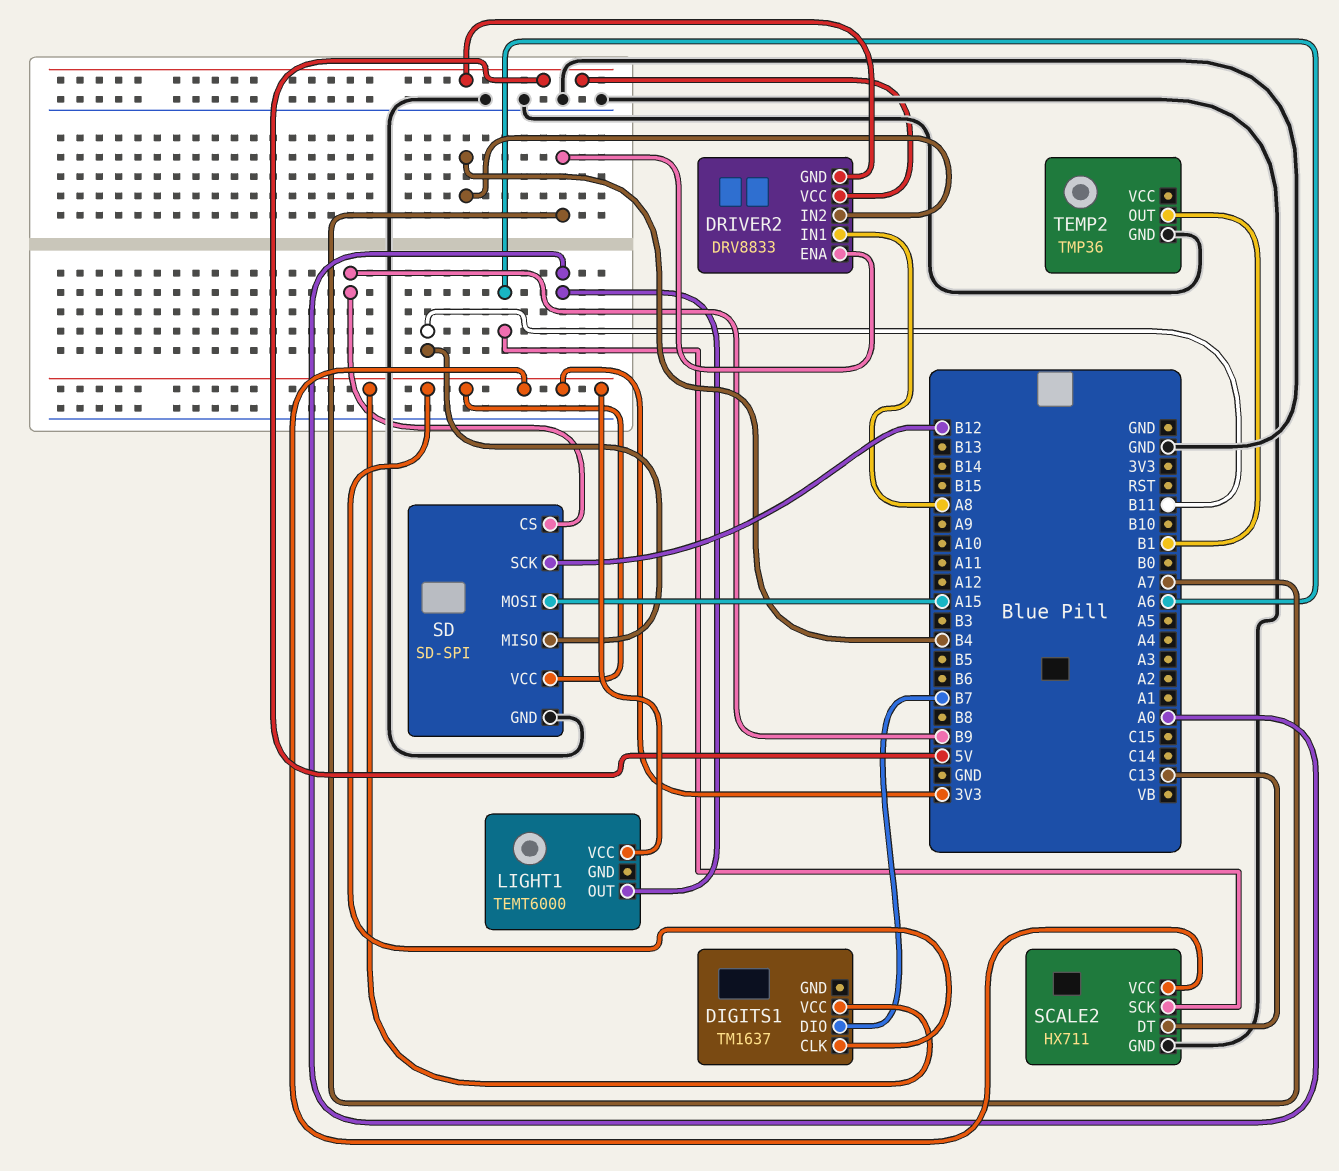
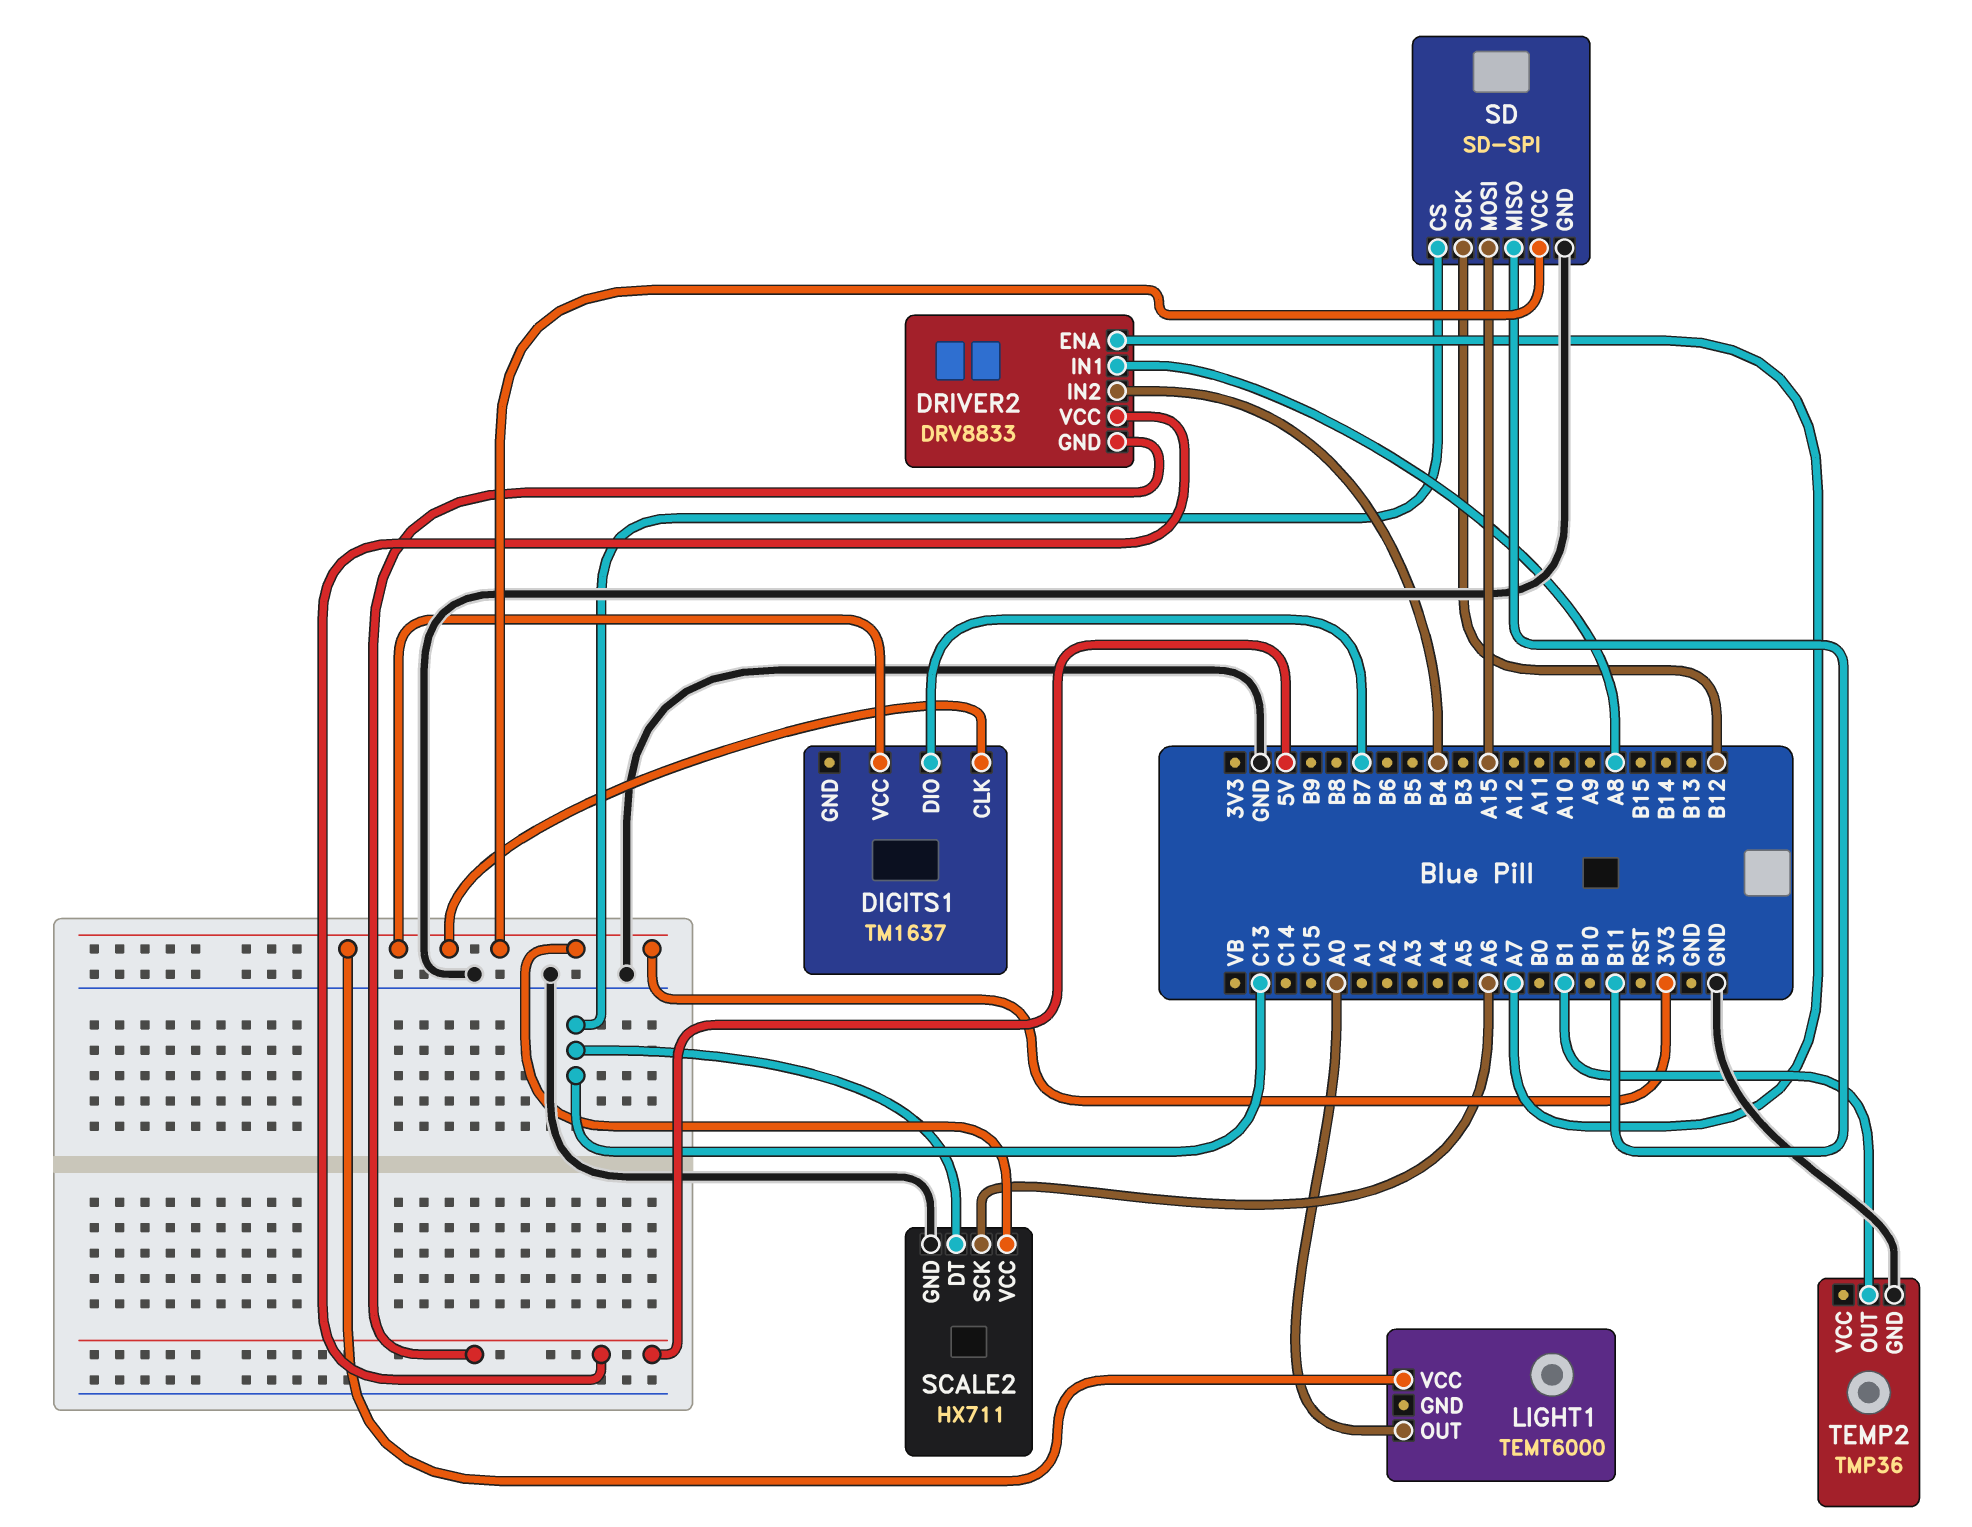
SD pin CS: B9 -> C13

